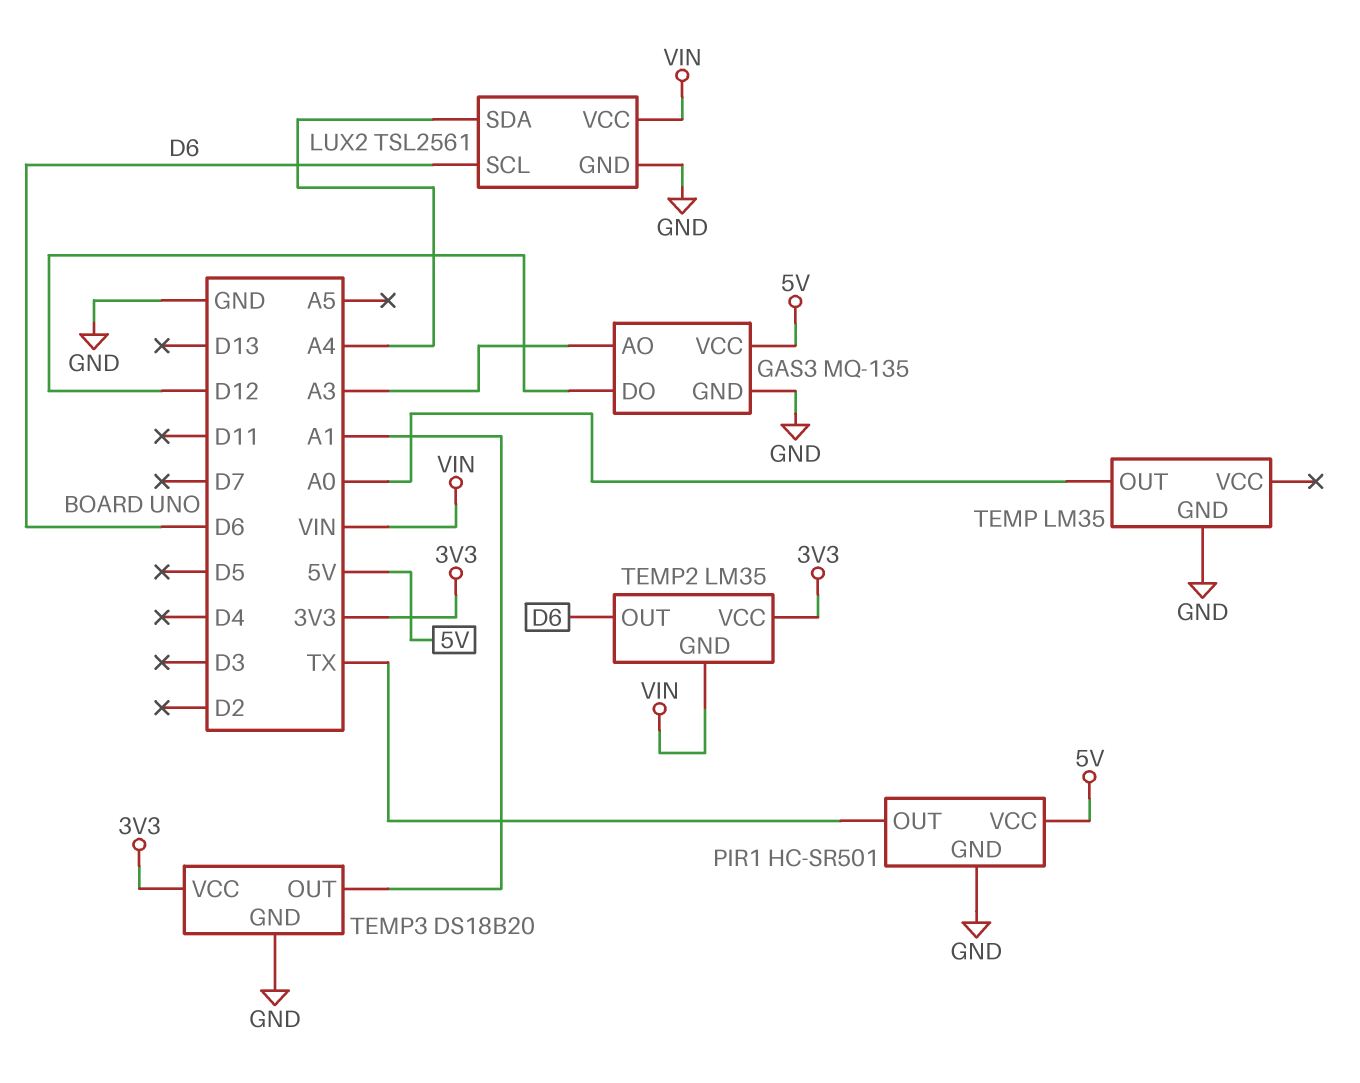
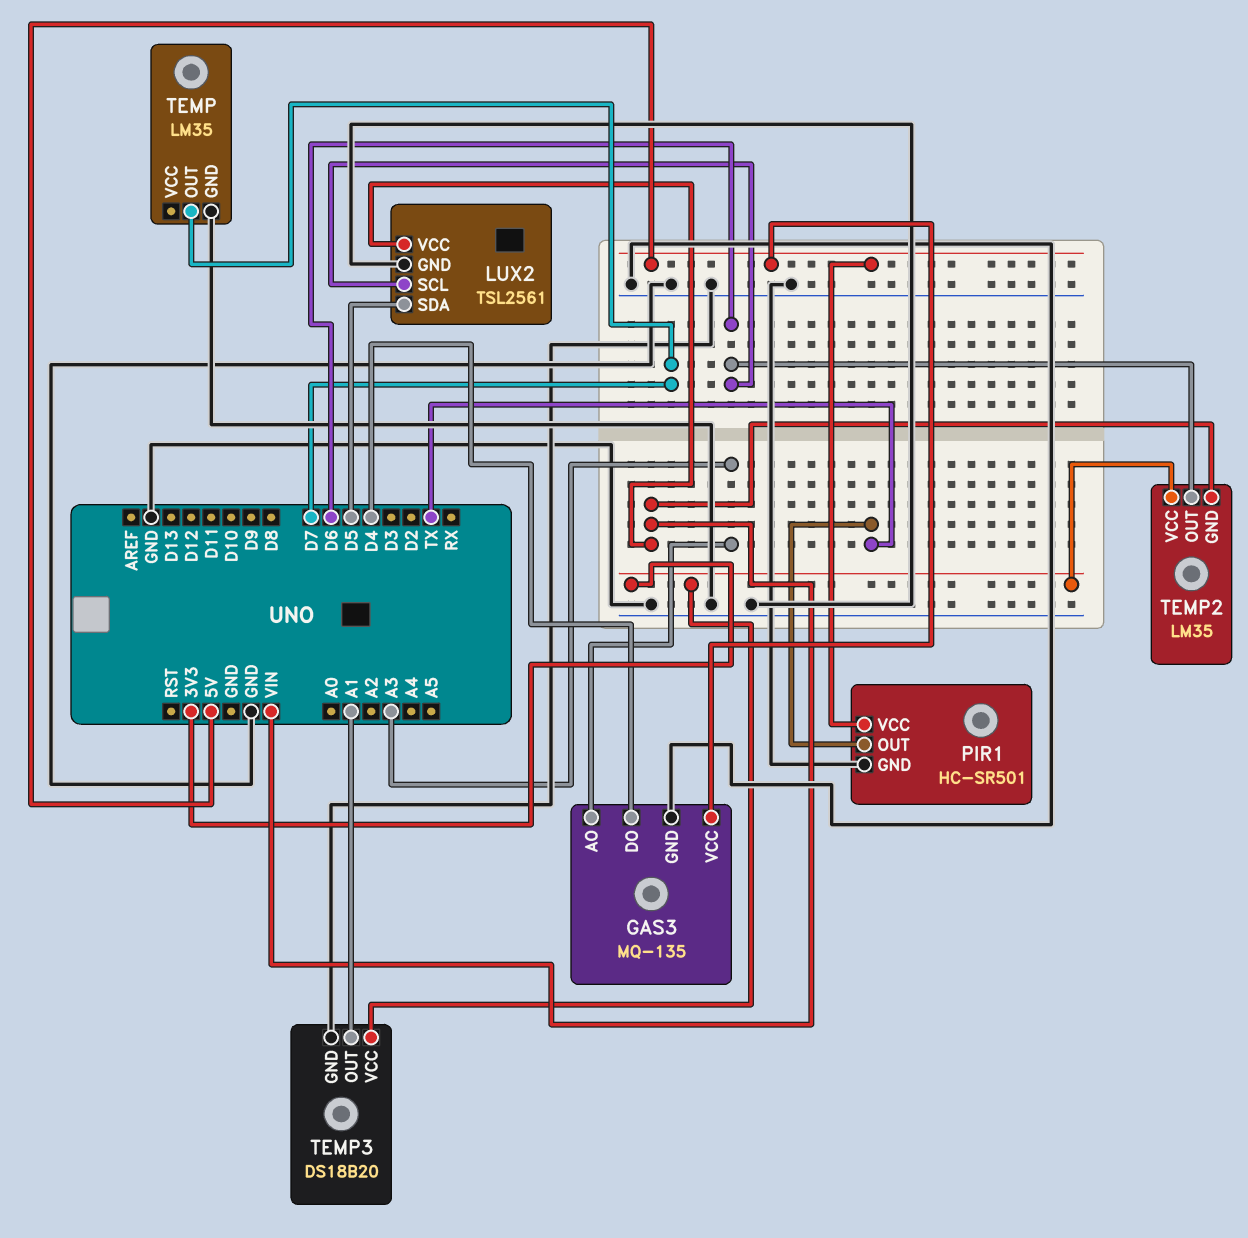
GAS3 pin DO: D12 -> D4
LUX2 pin SDA: A4 -> D5
TEMP pin OUT: A0 -> D7

